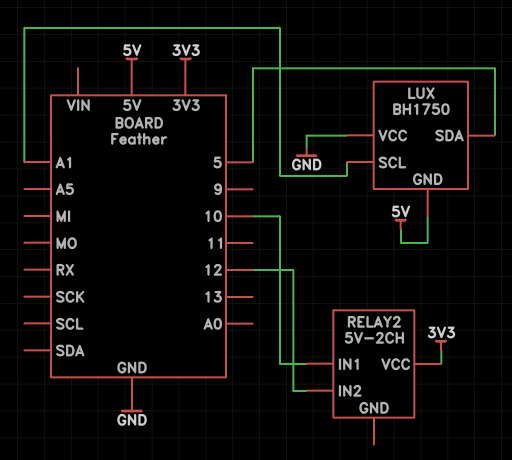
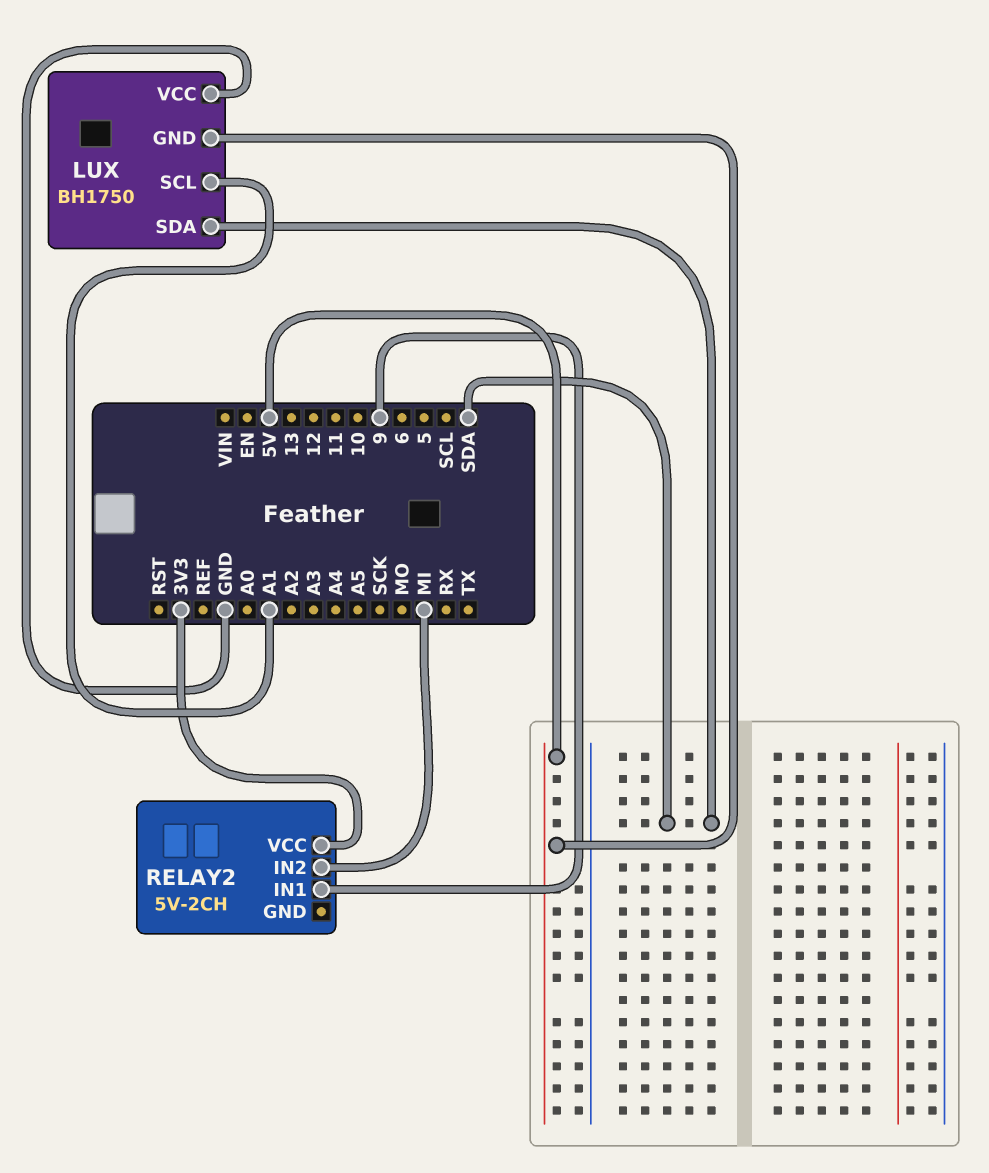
LUX pin SDA: 5 -> SDA
RELAY2 pin IN1: 10 -> 9
RELAY2 pin IN2: 12 -> MI

